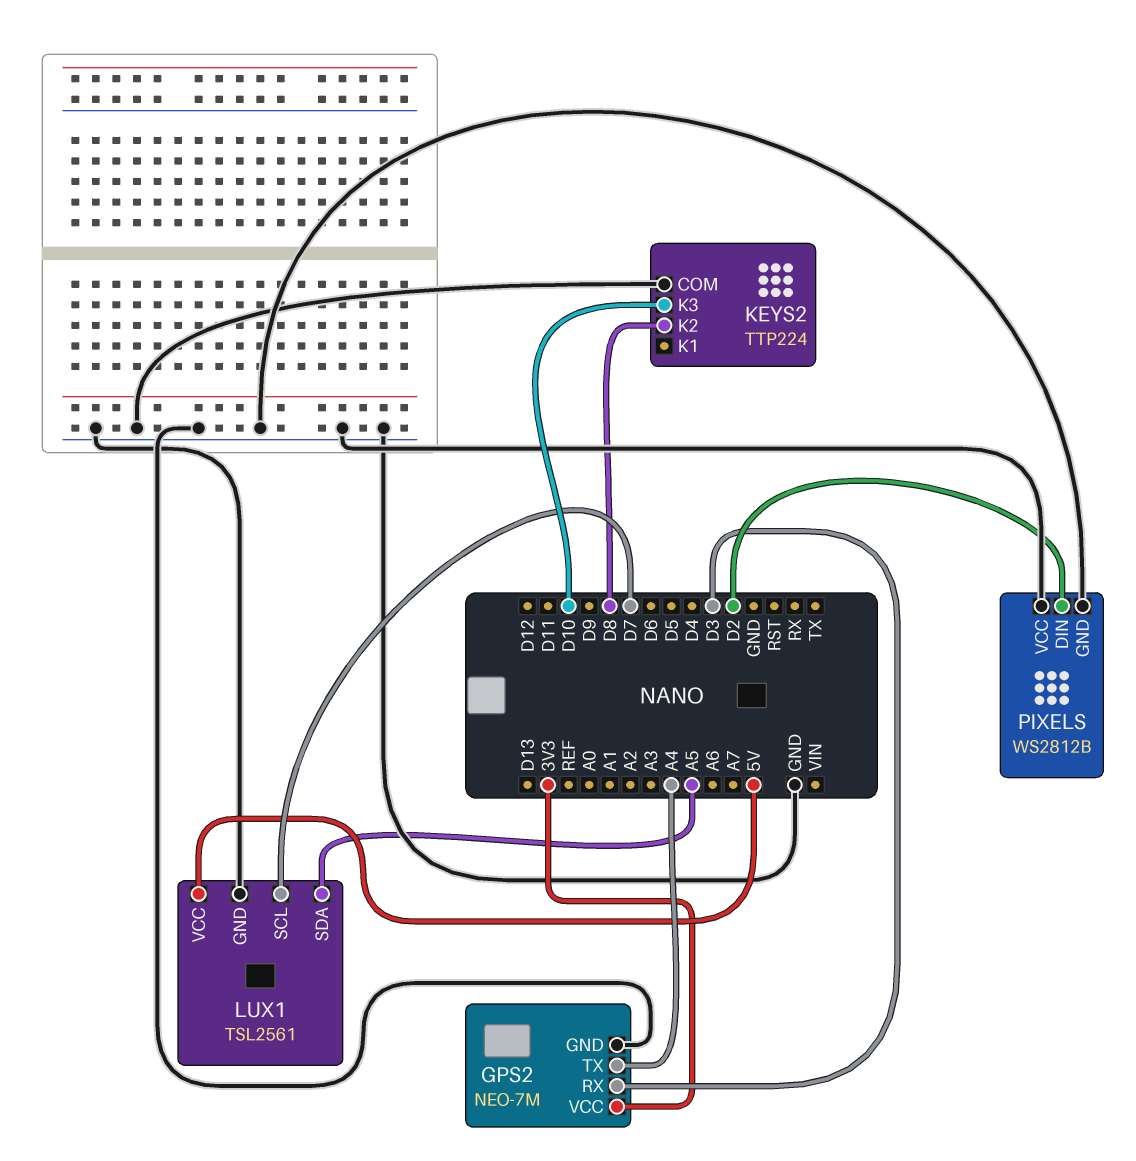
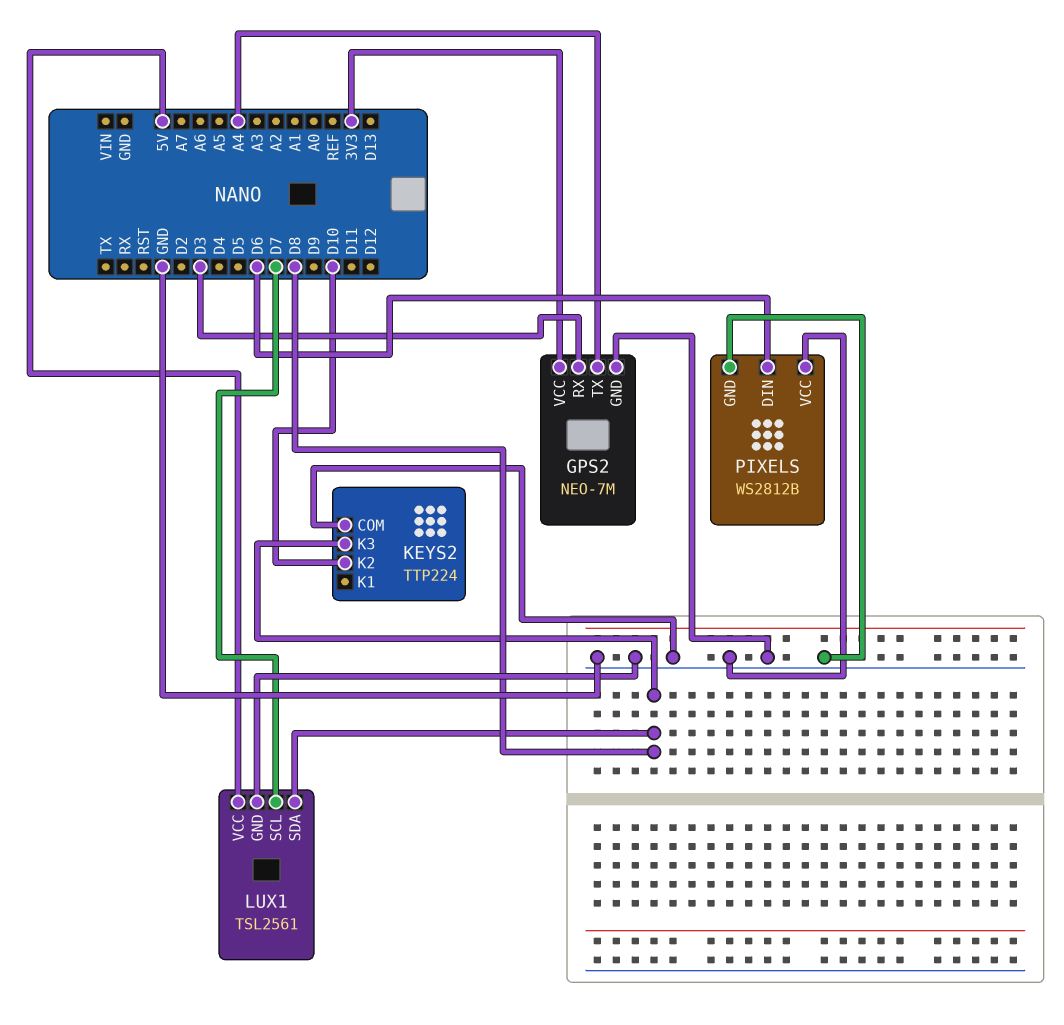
KEYS2 pin K2: D8 -> D10
KEYS2 pin K3: D10 -> D8
LUX1 pin SDA: A5 -> D8
PIXELS pin DIN: D2 -> D6

